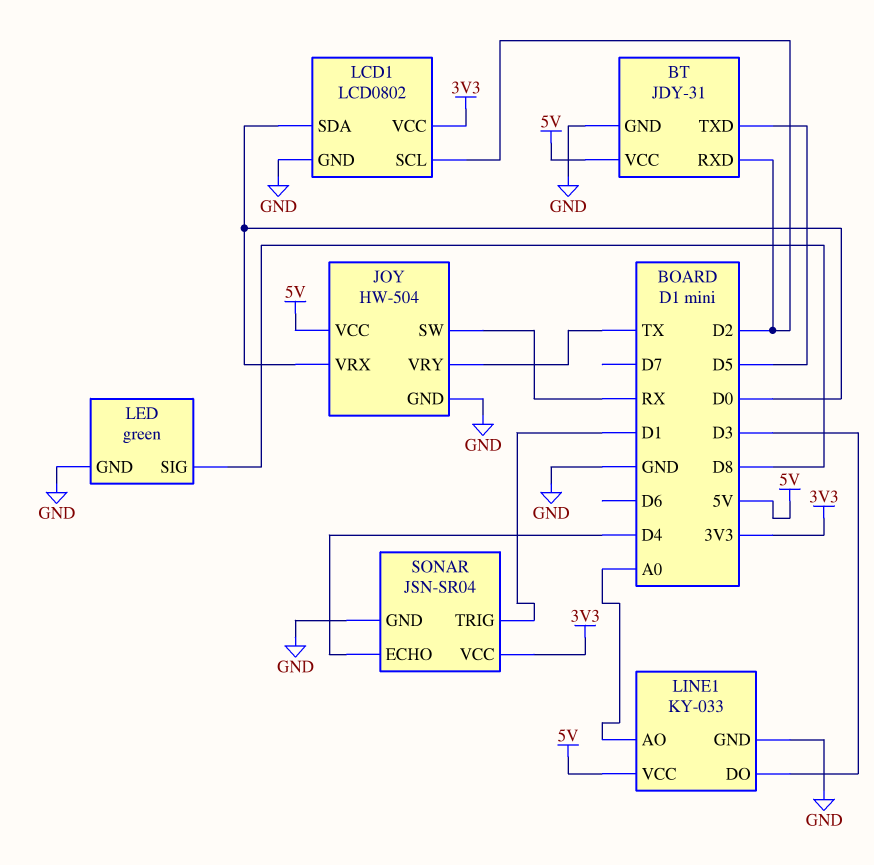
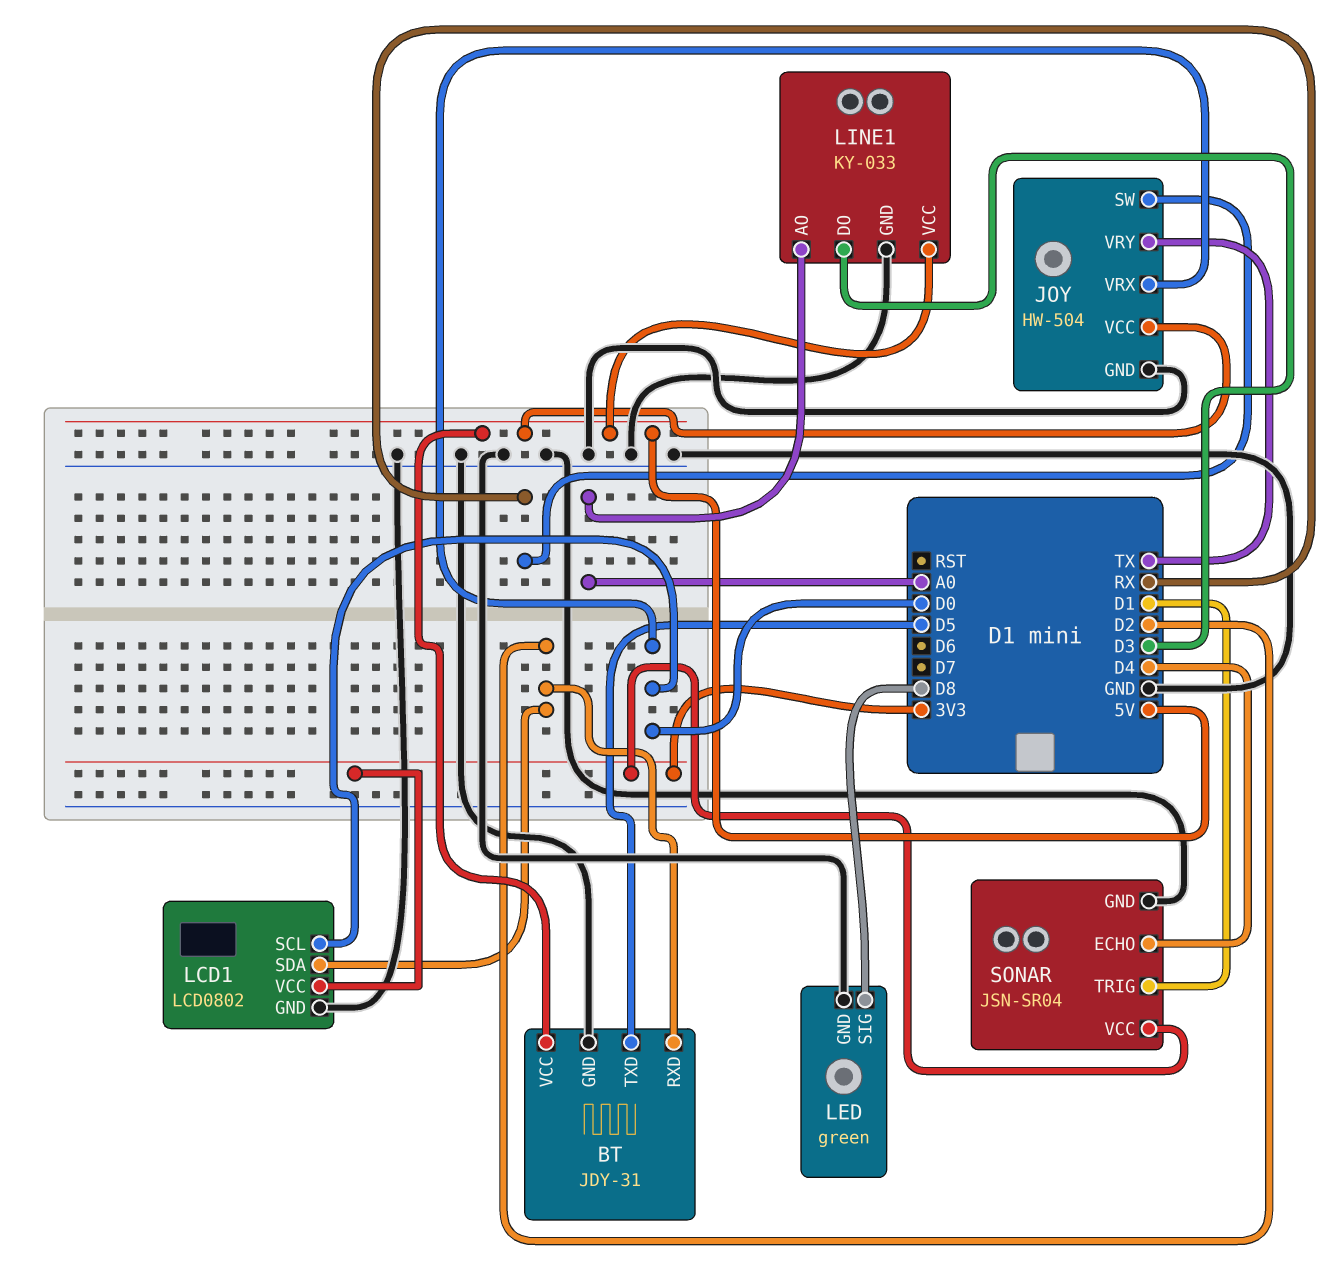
LCD1 pin SCL: D2 -> D0
LCD1 pin SDA: D0 -> D2

